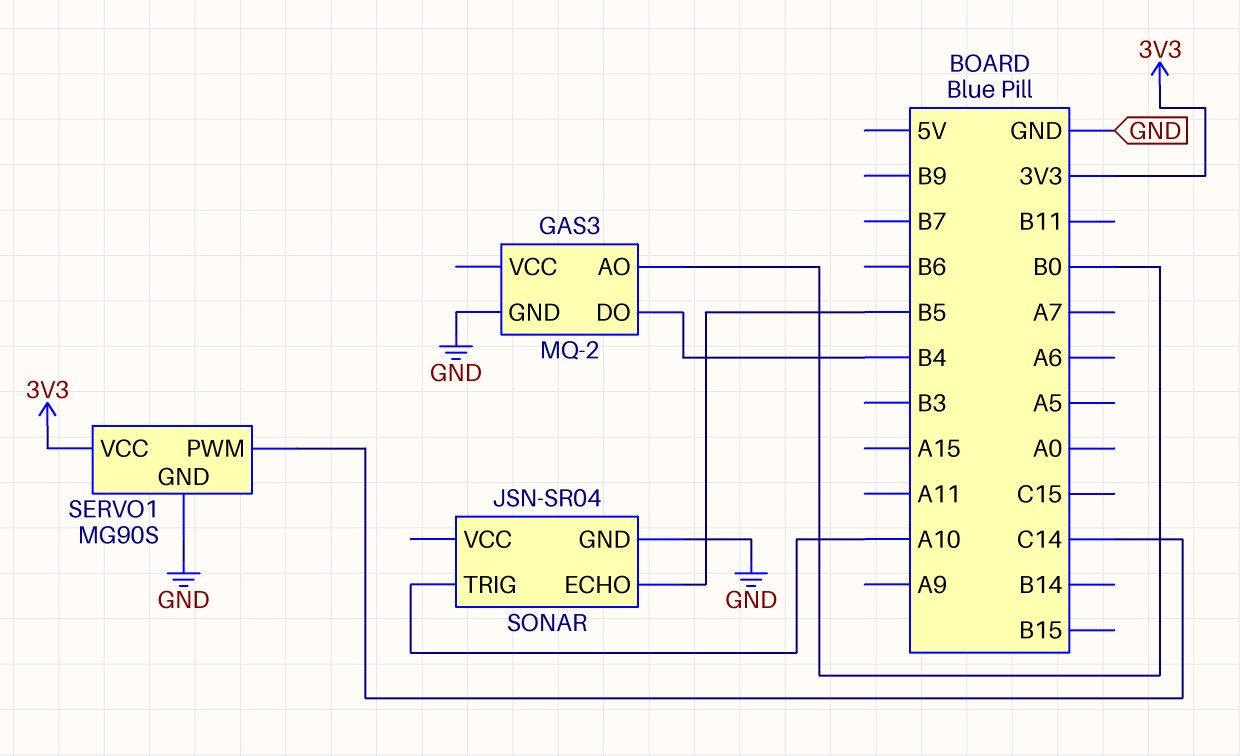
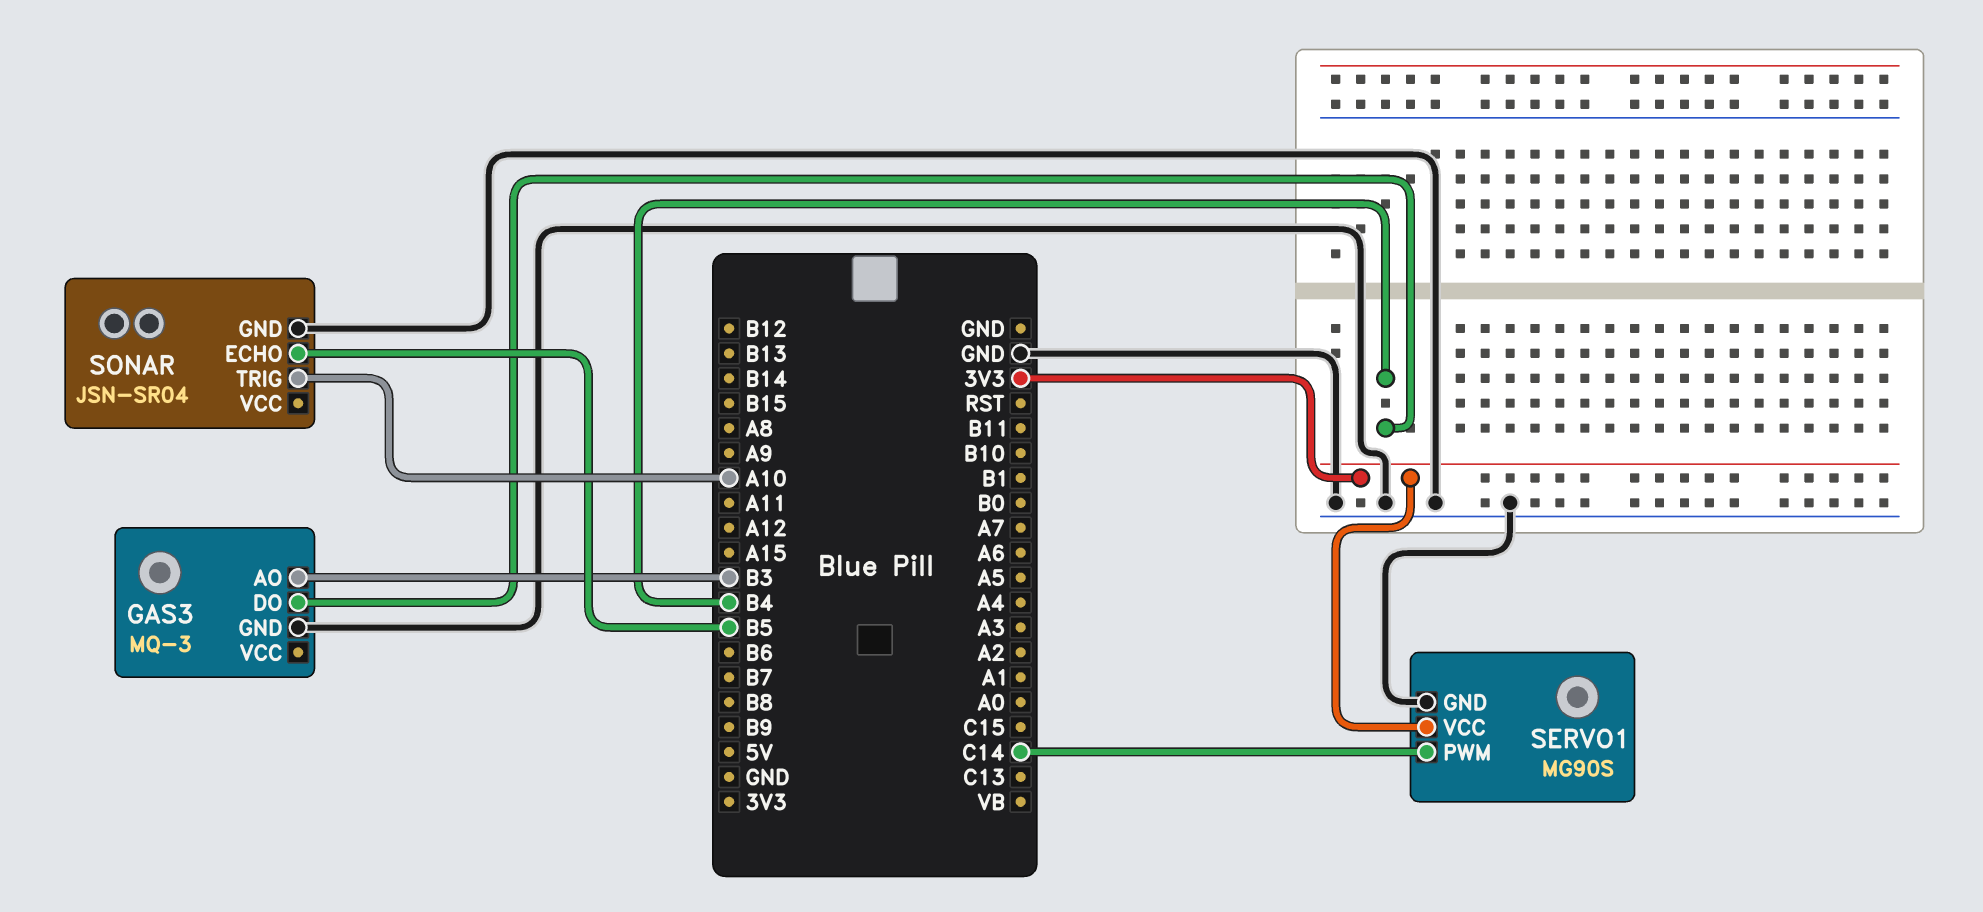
GAS3: MQ-2 -> MQ-3
GAS3 pin AO: B0 -> B3

